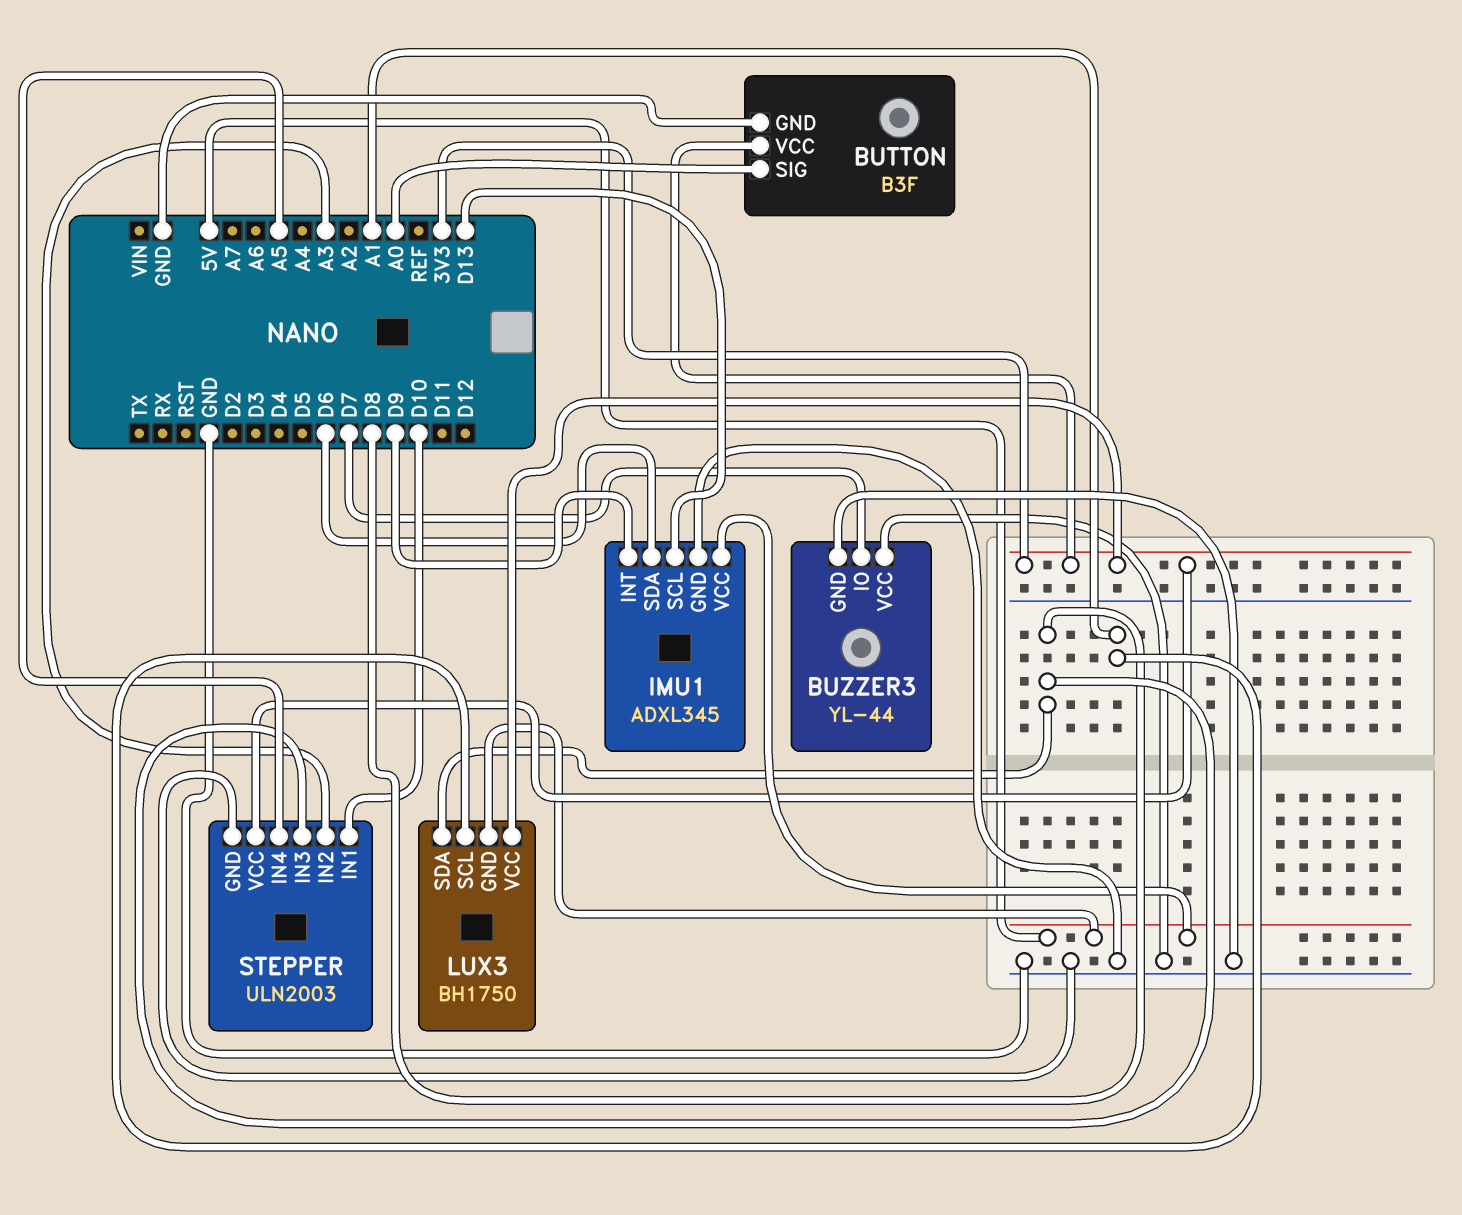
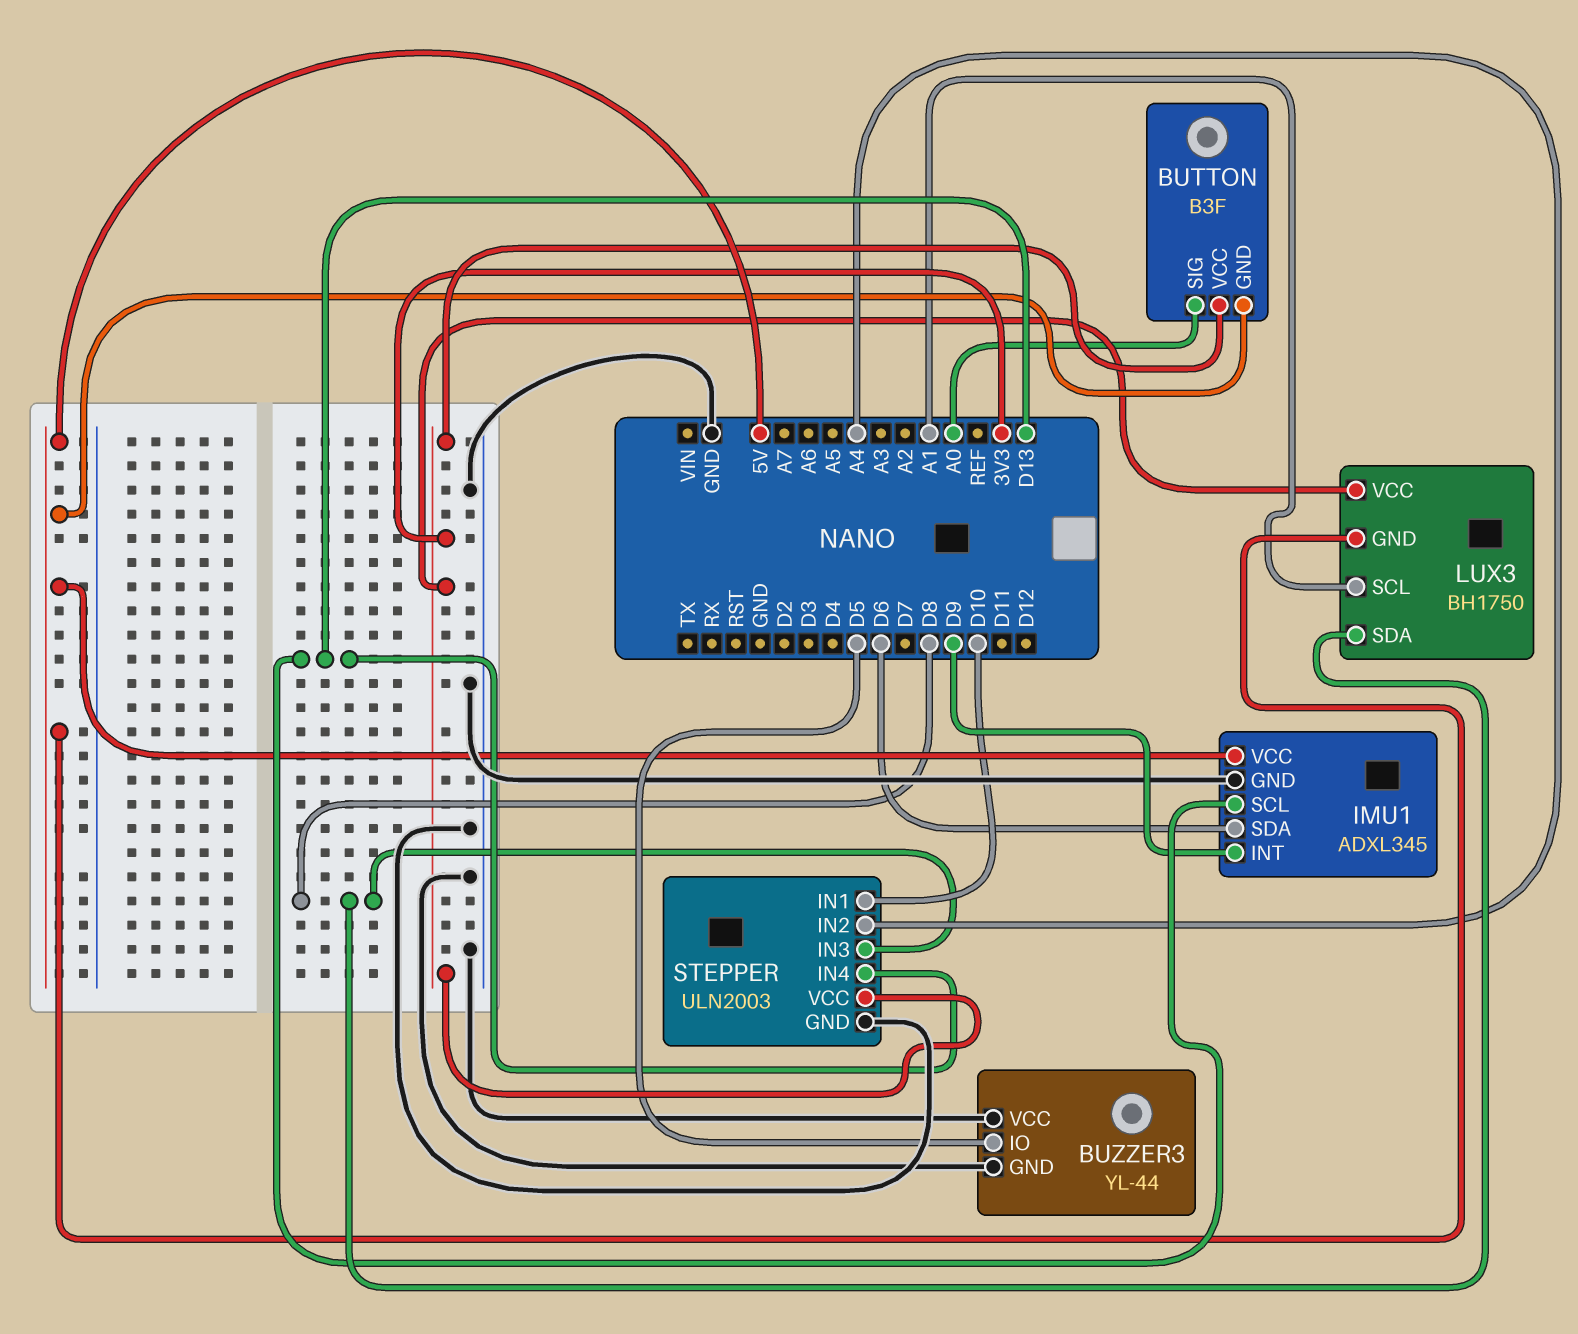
BUTTON pin GND: GND -> 5V
BUZZER3 pin IO: D7 -> D5
STEPPER pin IN2: A3 -> A4
STEPPER pin IN4: A5 -> D13

